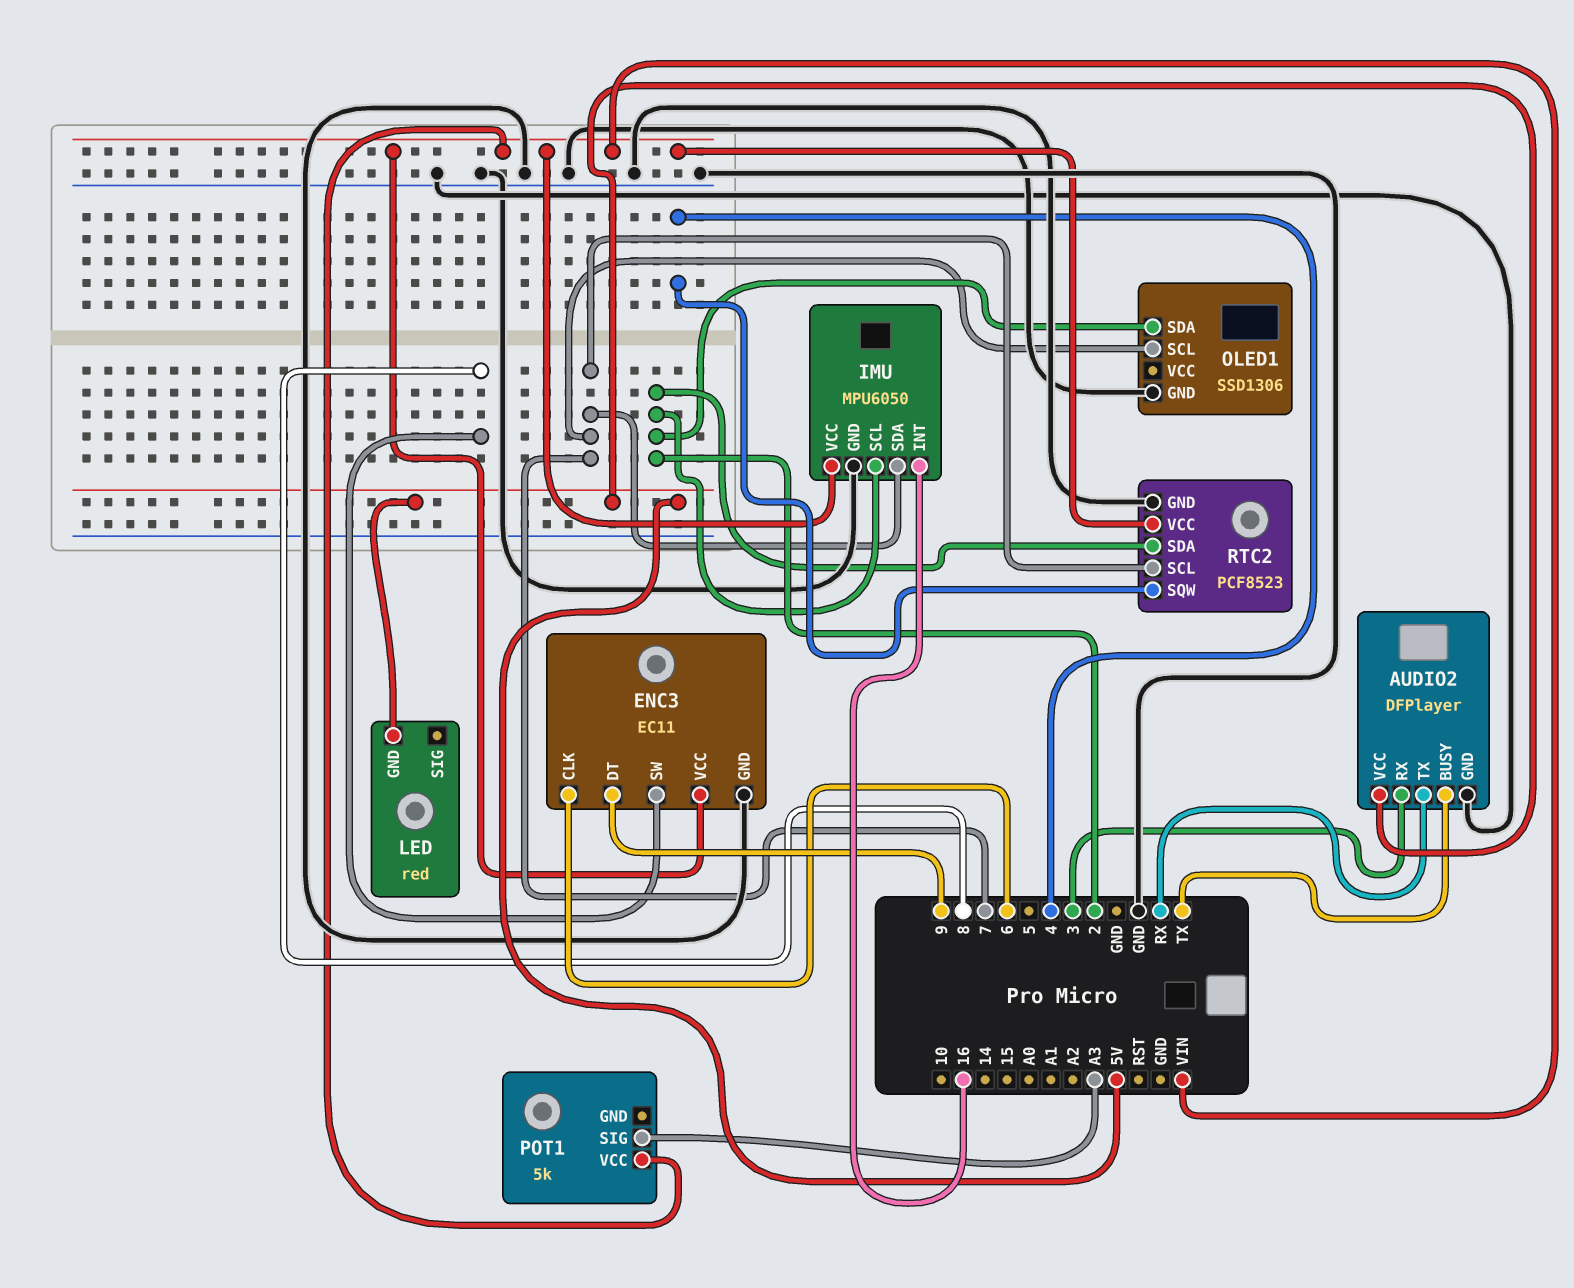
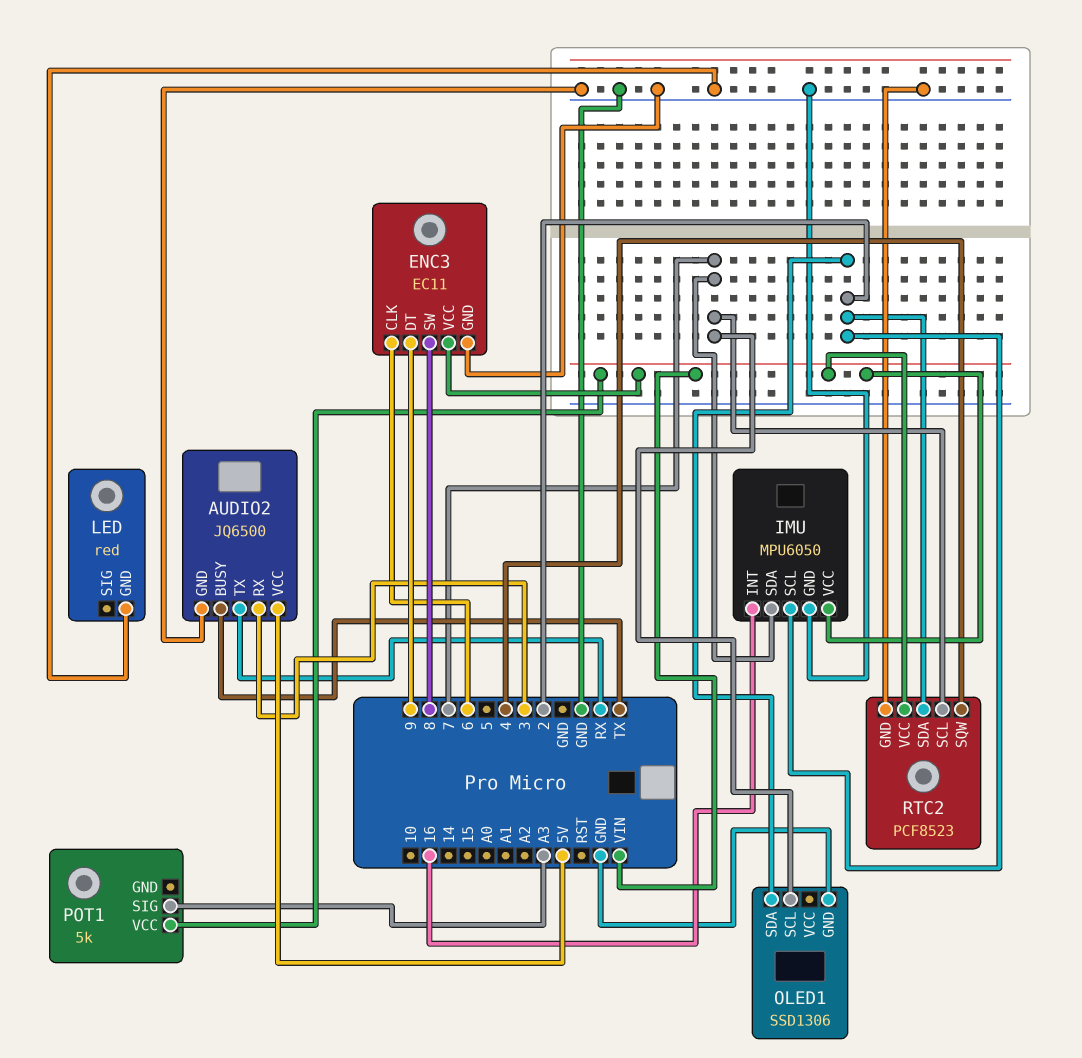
AUDIO2: DFPlayer -> JQ6500
LED pin GND: 5V -> GND

